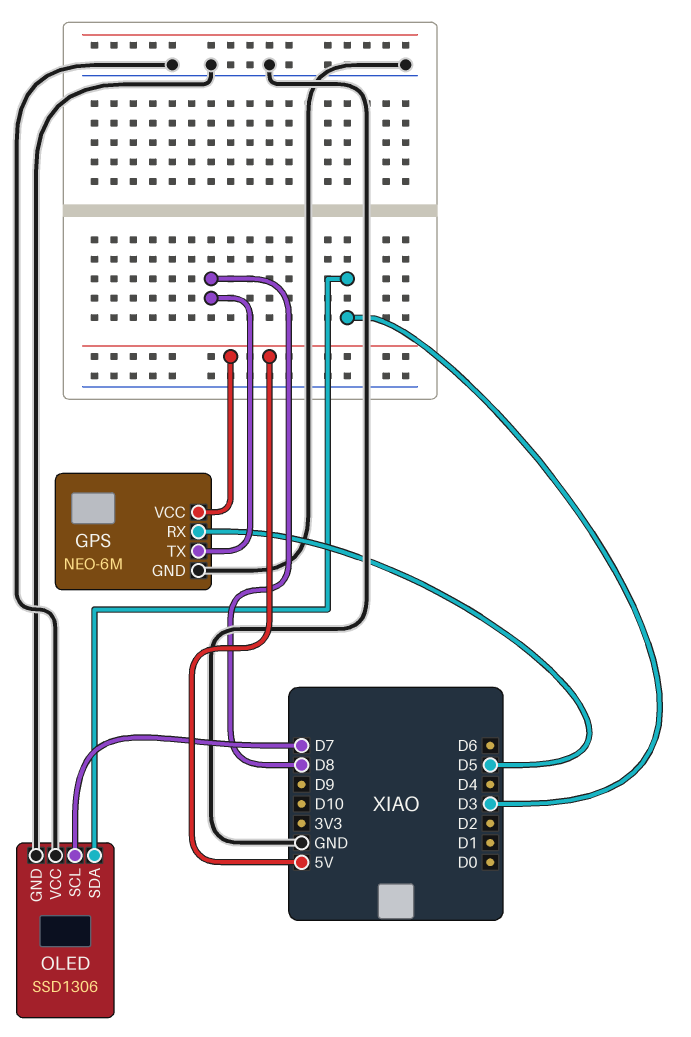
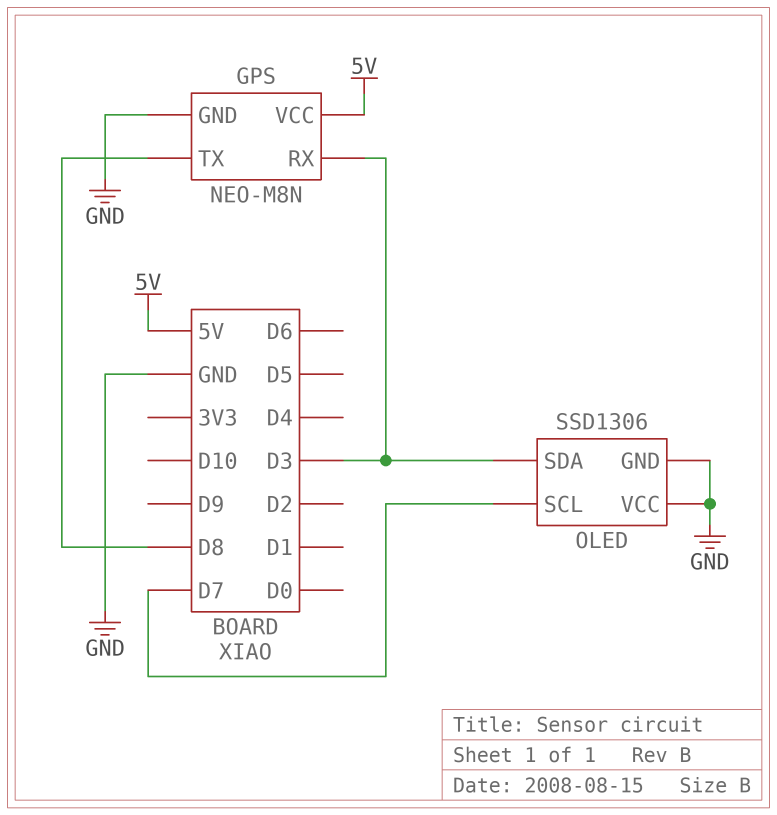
GPS: NEO-6M -> NEO-M8N
GPS pin RX: D5 -> D3

